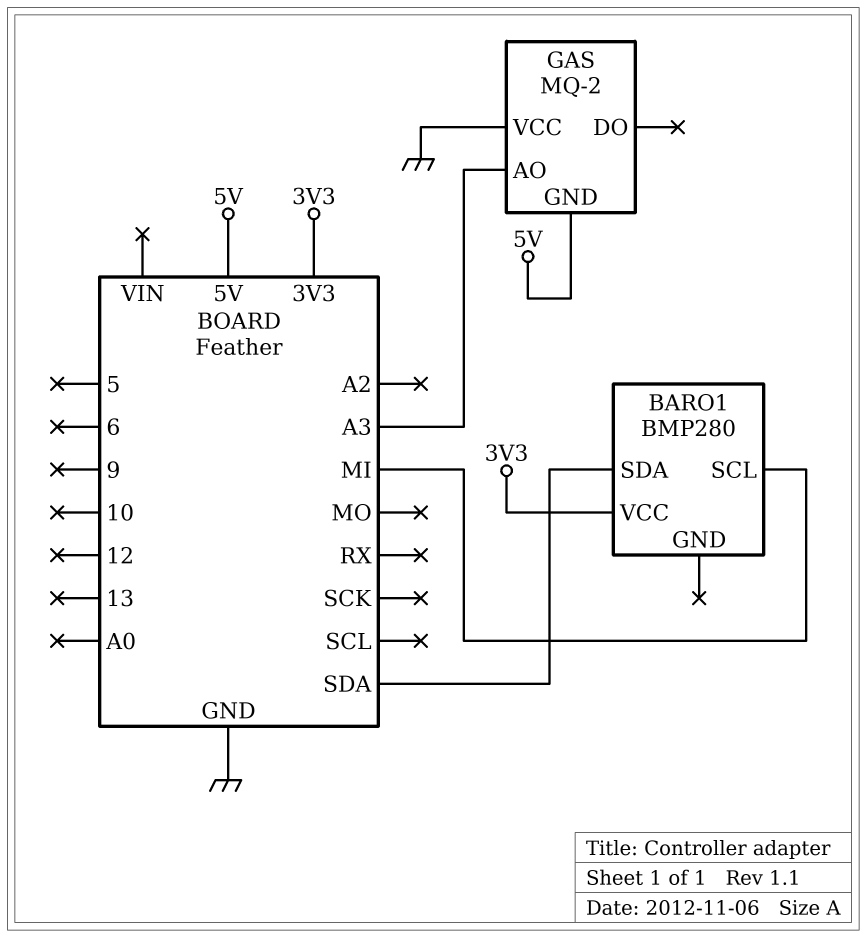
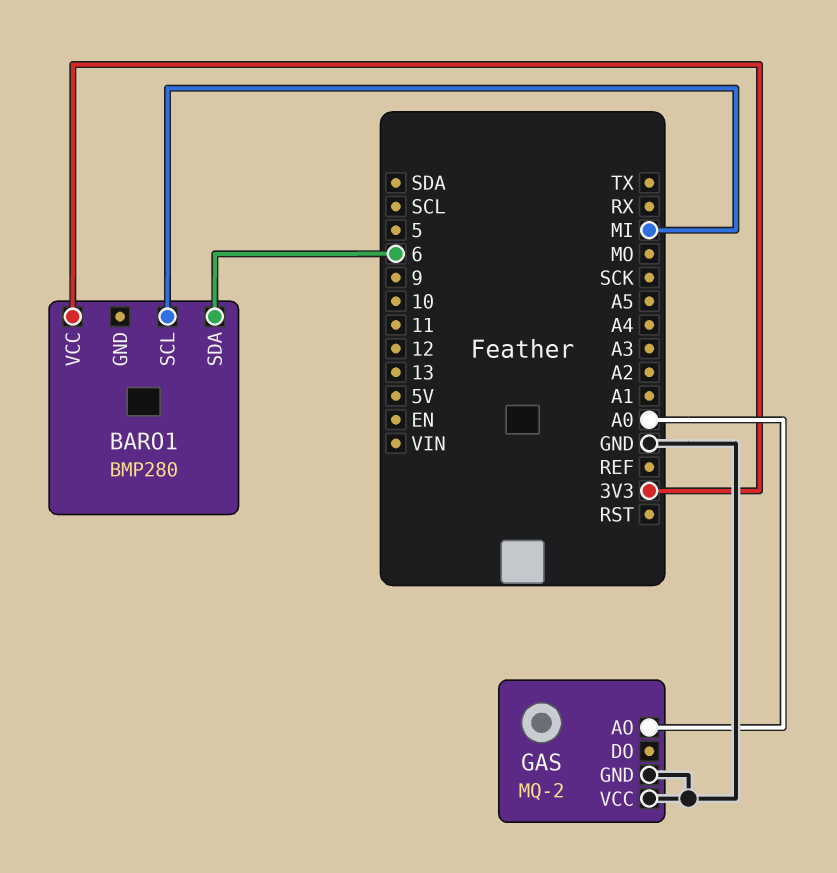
BARO1 pin SDA: SDA -> 6
GAS pin AO: A3 -> A0
GAS pin GND: 5V -> GND

